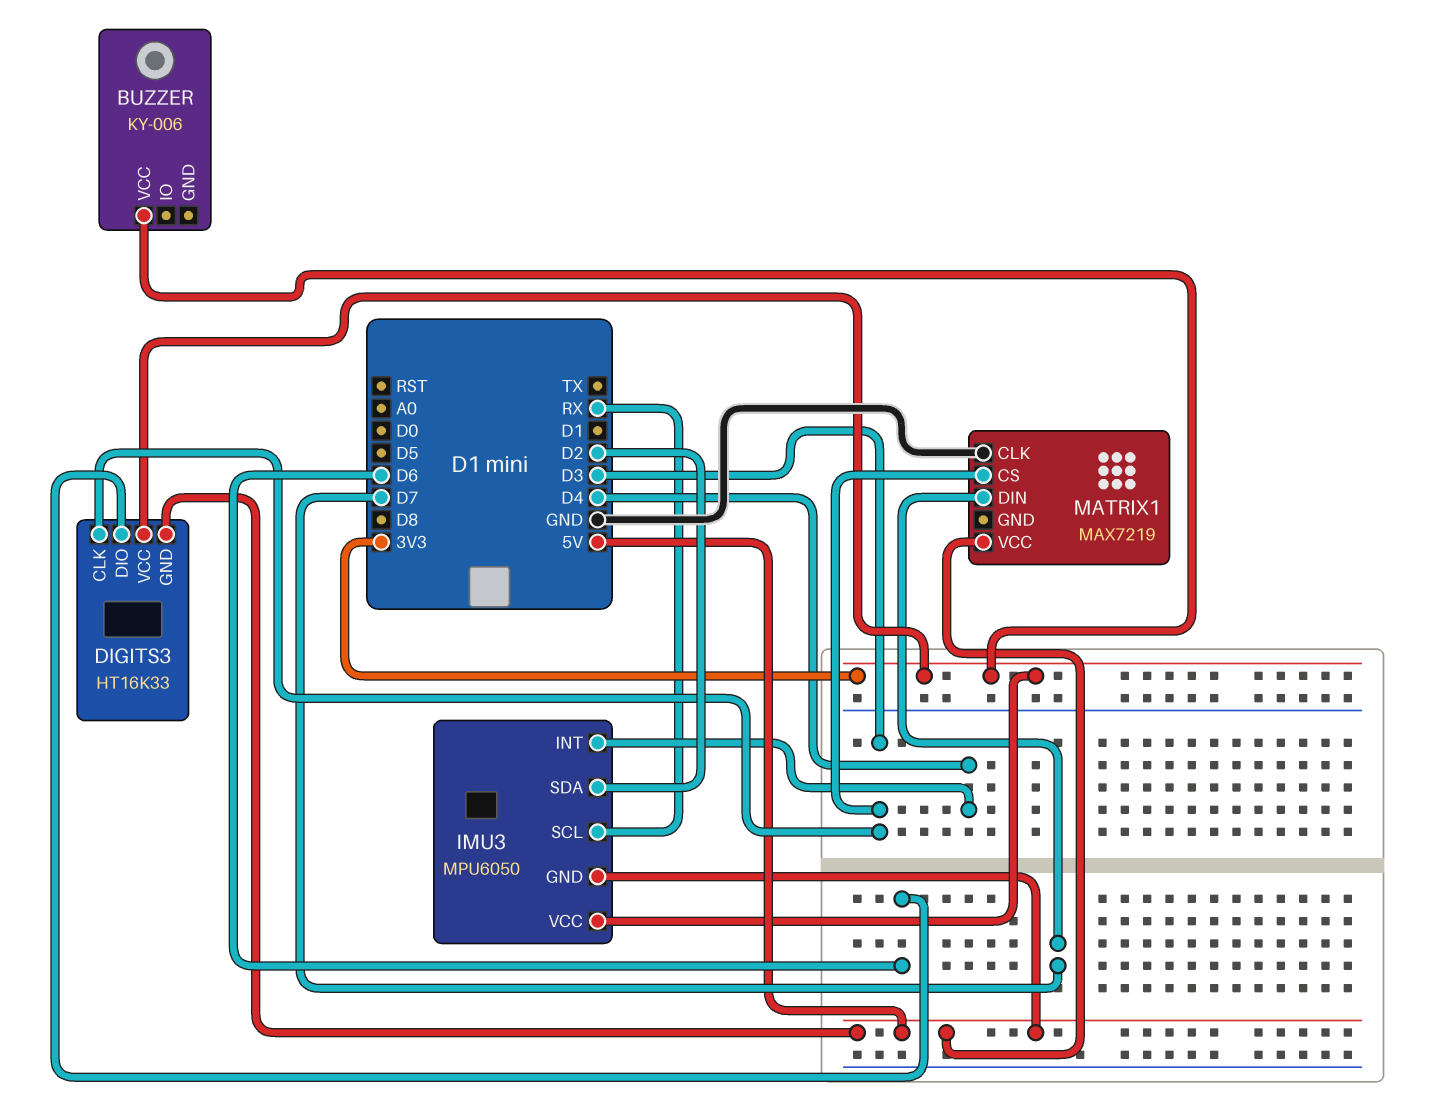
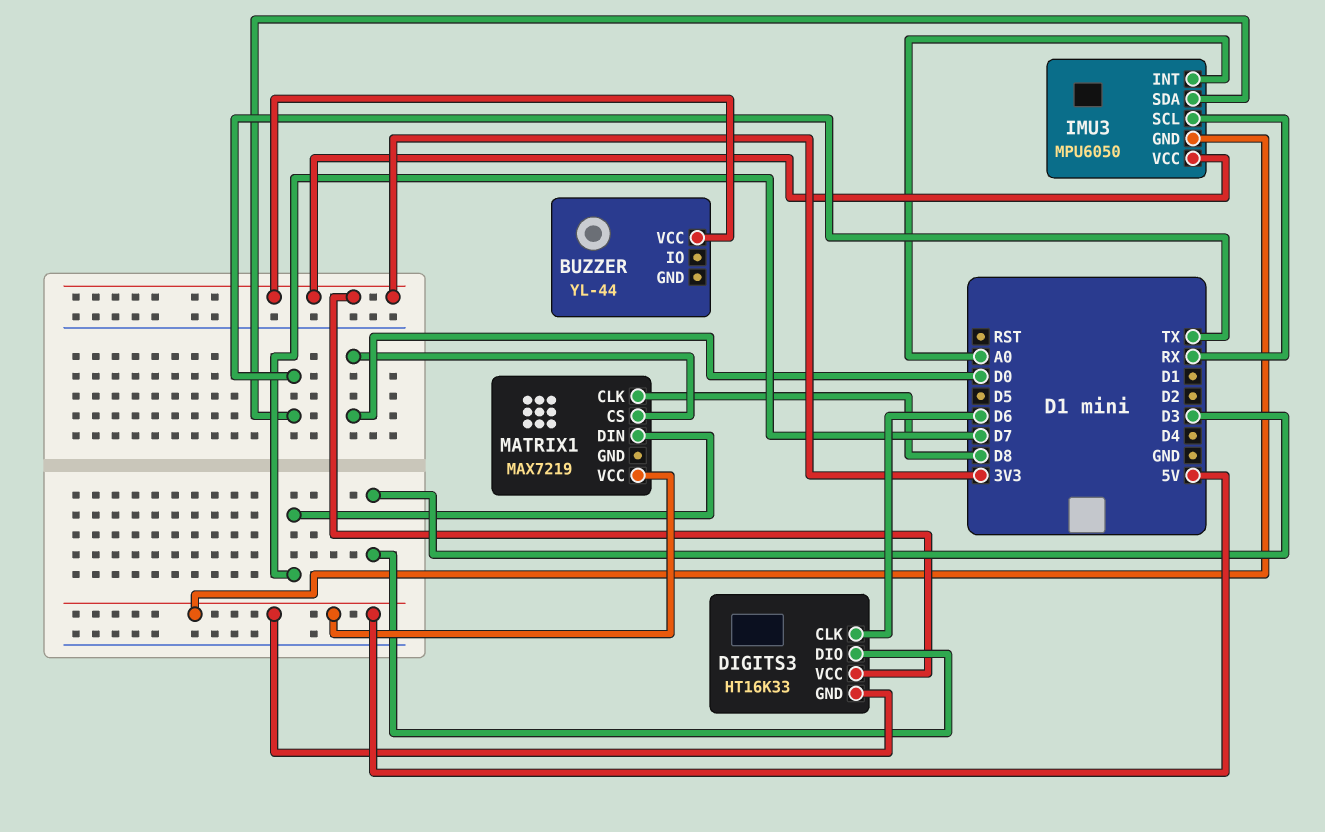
BUZZER: KY-006 -> YL-44
DIGITS3 pin CLK: D3 -> D6
DIGITS3 pin DIO: D6 -> D3
IMU3 pin INT: D4 -> A0
IMU3 pin SDA: D2 -> TX
MATRIX1 pin CLK: GND -> D8
MATRIX1 pin CS: D3 -> D0

